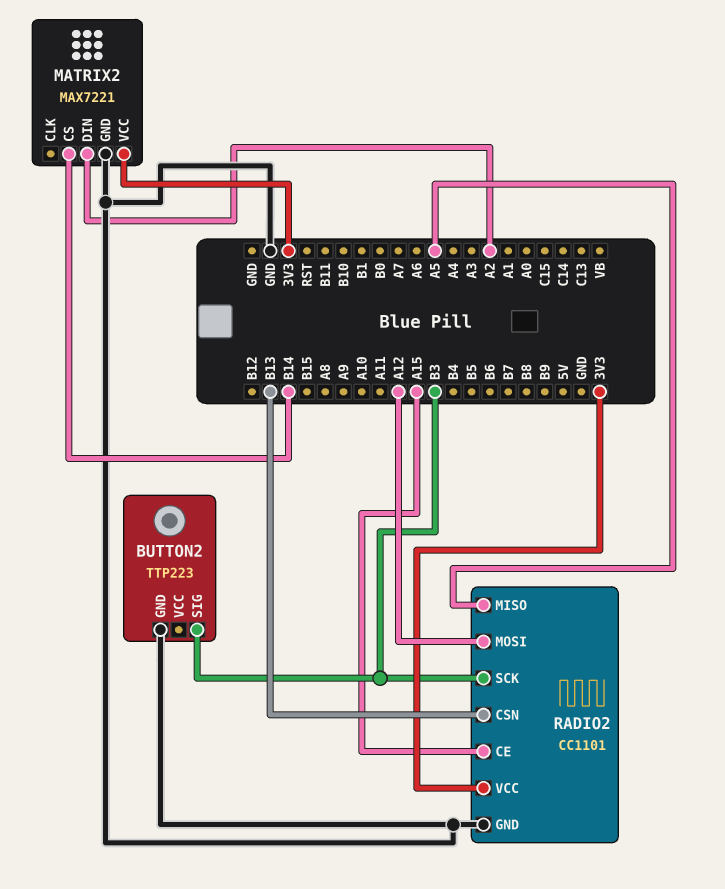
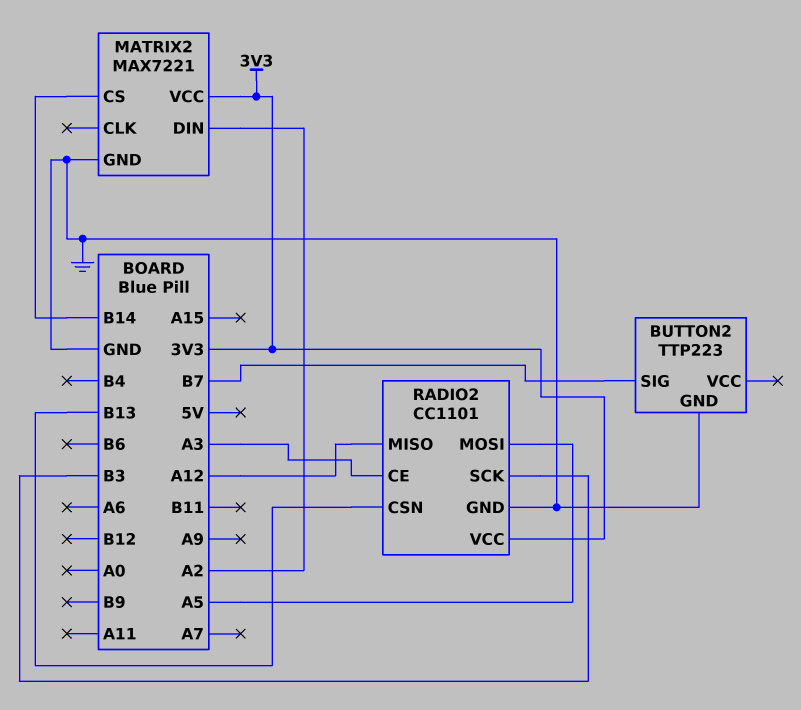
BUTTON2 pin SIG: B3 -> B7
RADIO2 pin CE: A15 -> A3
RADIO2 pin MISO: A5 -> A12
RADIO2 pin MOSI: A12 -> A5

